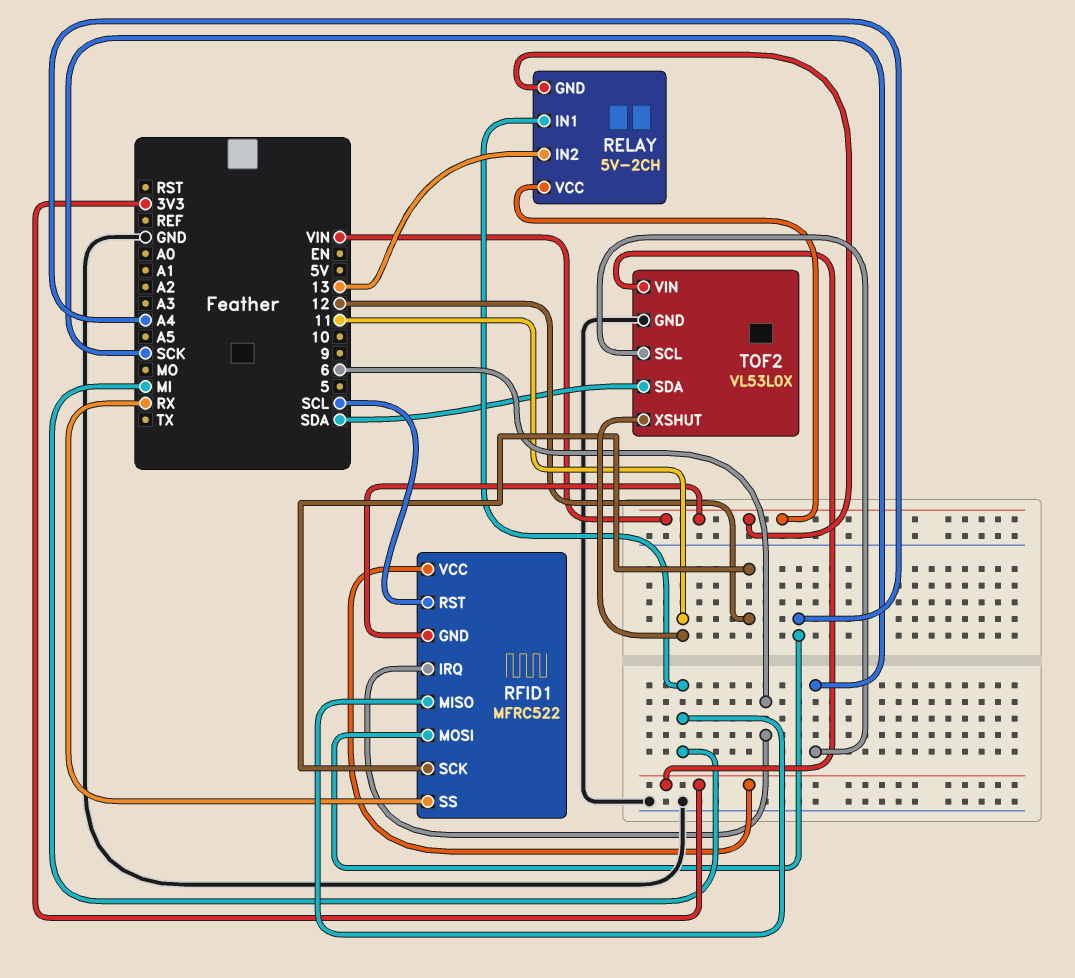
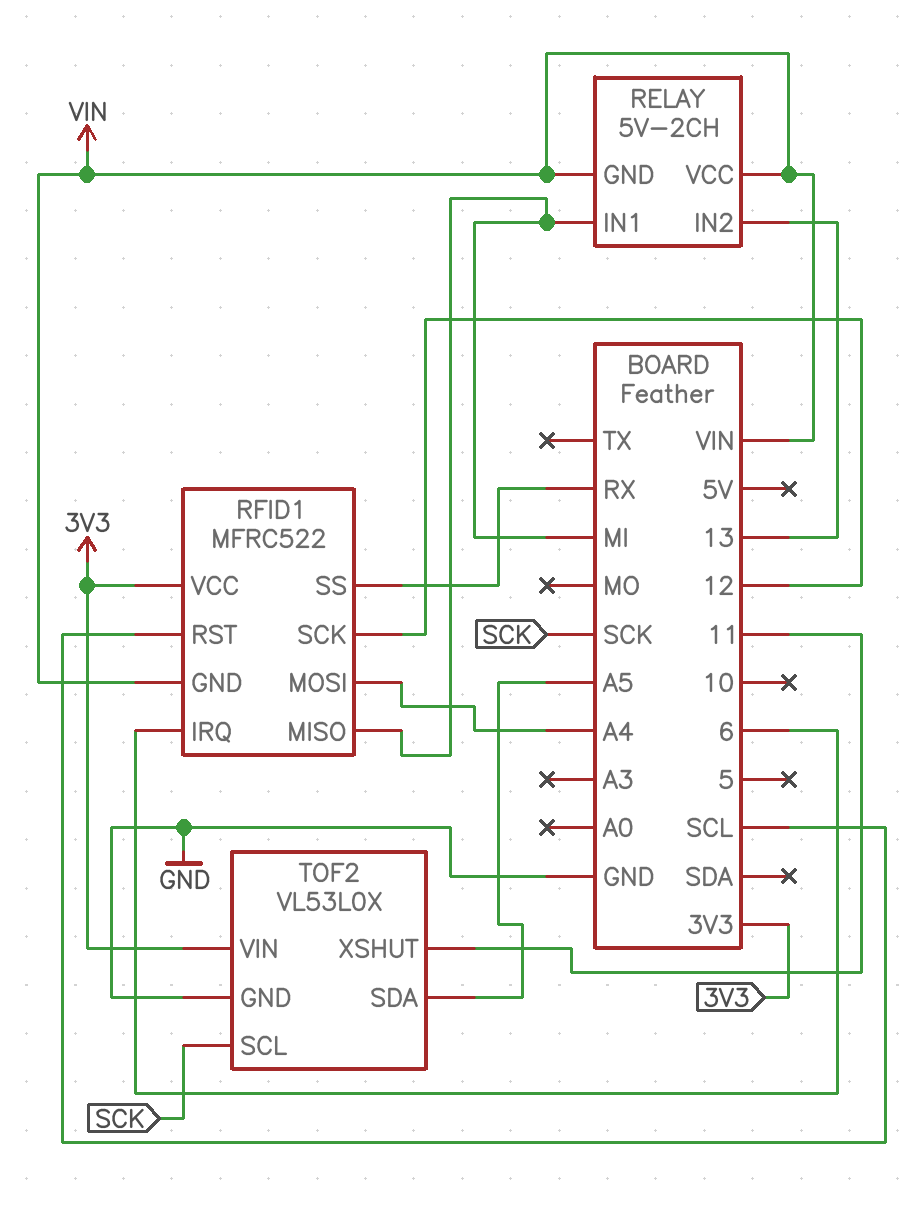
TOF2 pin SDA: SDA -> A5

